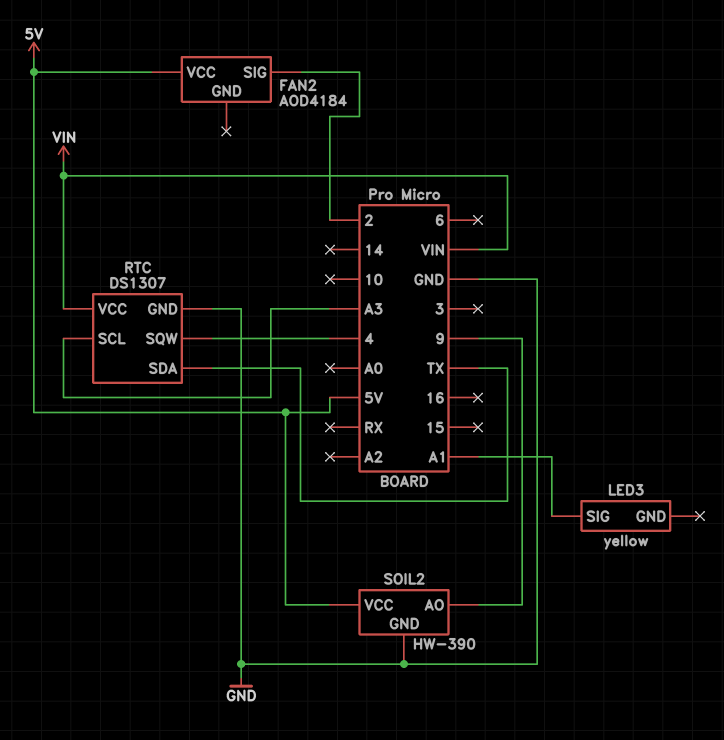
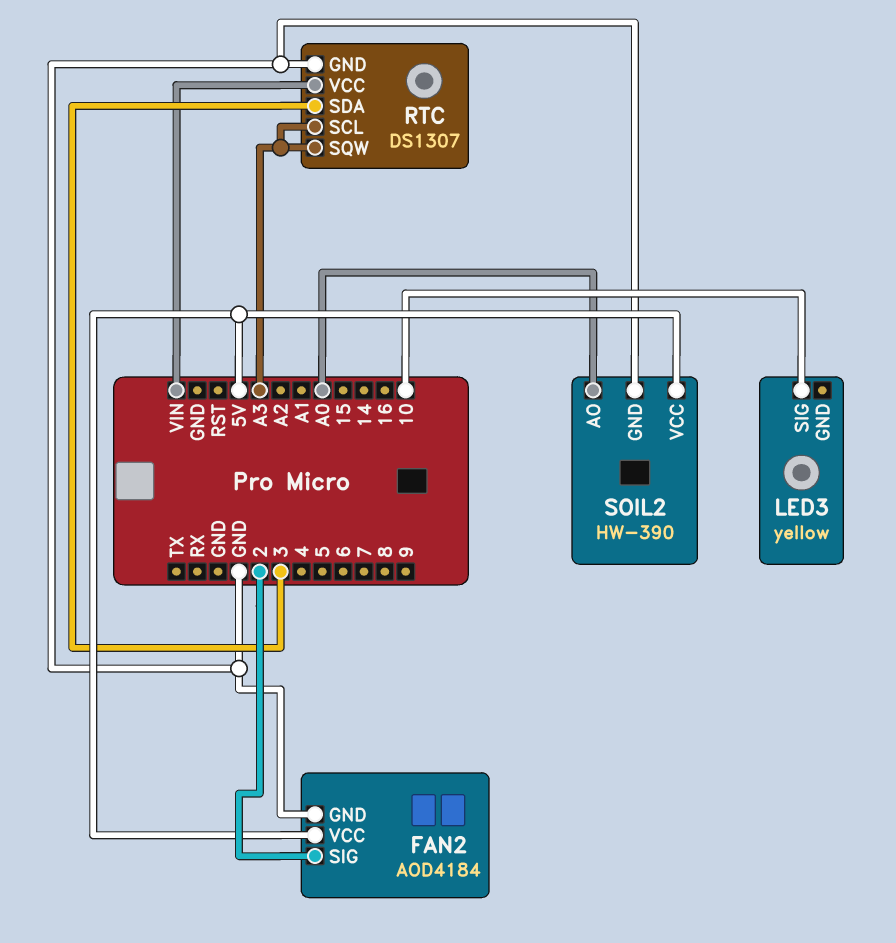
FAN2 pin GND: none -> GND
LED3 pin SIG: A1 -> 10
RTC pin SDA: TX -> 3
RTC pin SQW: 4 -> A3
SOIL2 pin AO: 9 -> A0

